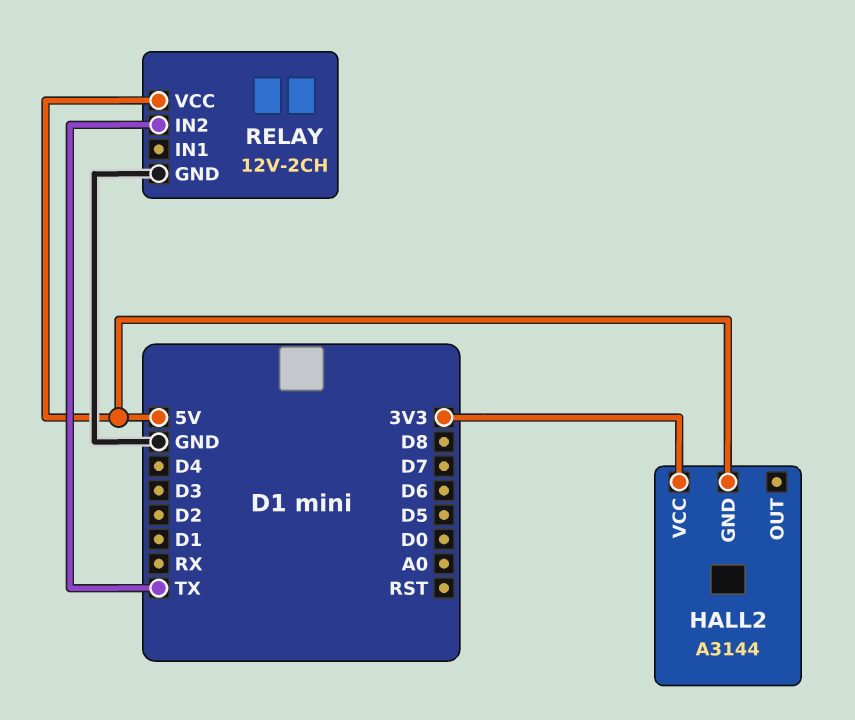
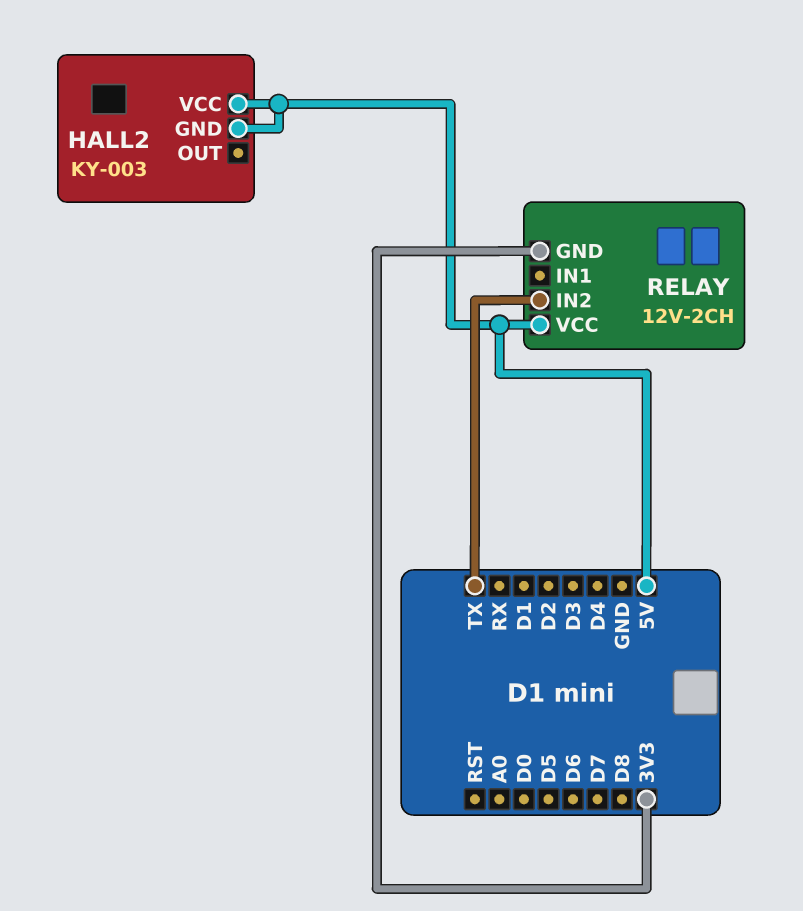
HALL2: A3144 -> KY-003
HALL2 pin VCC: 3V3 -> 5V
RELAY pin GND: GND -> 3V3

